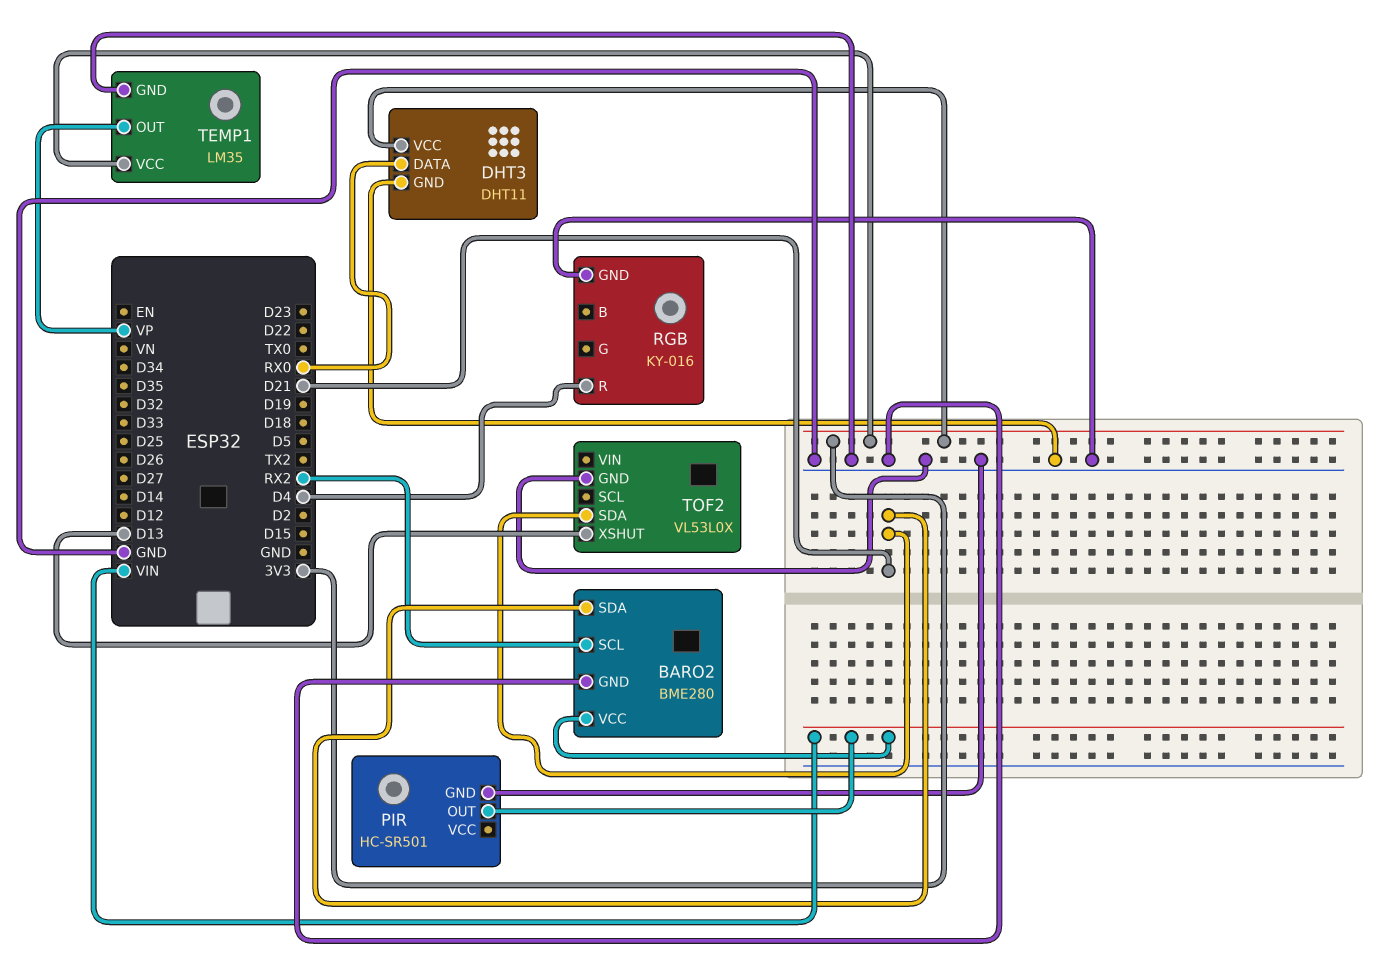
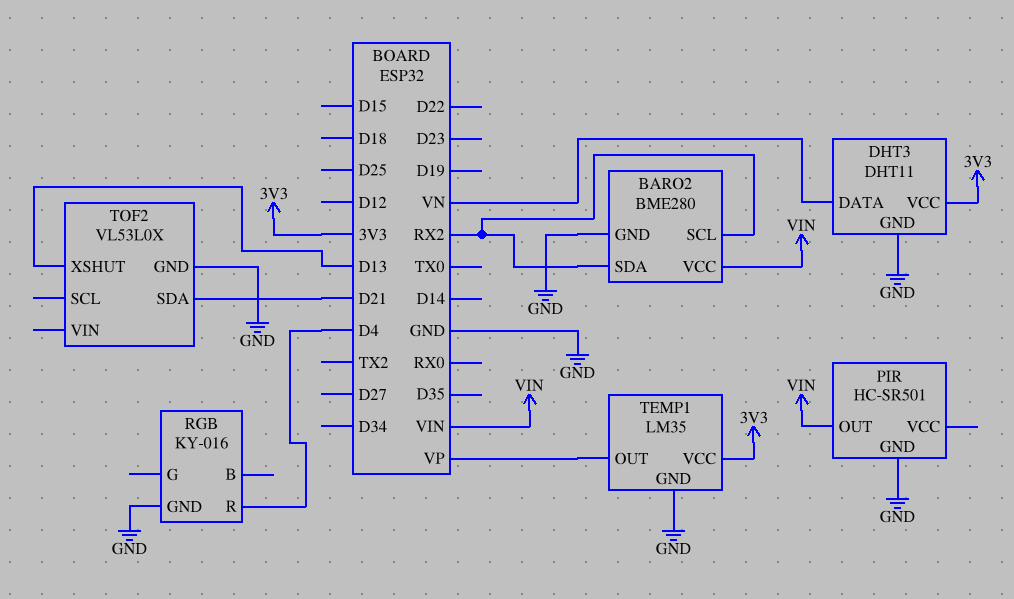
BARO2 pin SDA: D21 -> RX2
DHT3 pin DATA: RX0 -> VN

